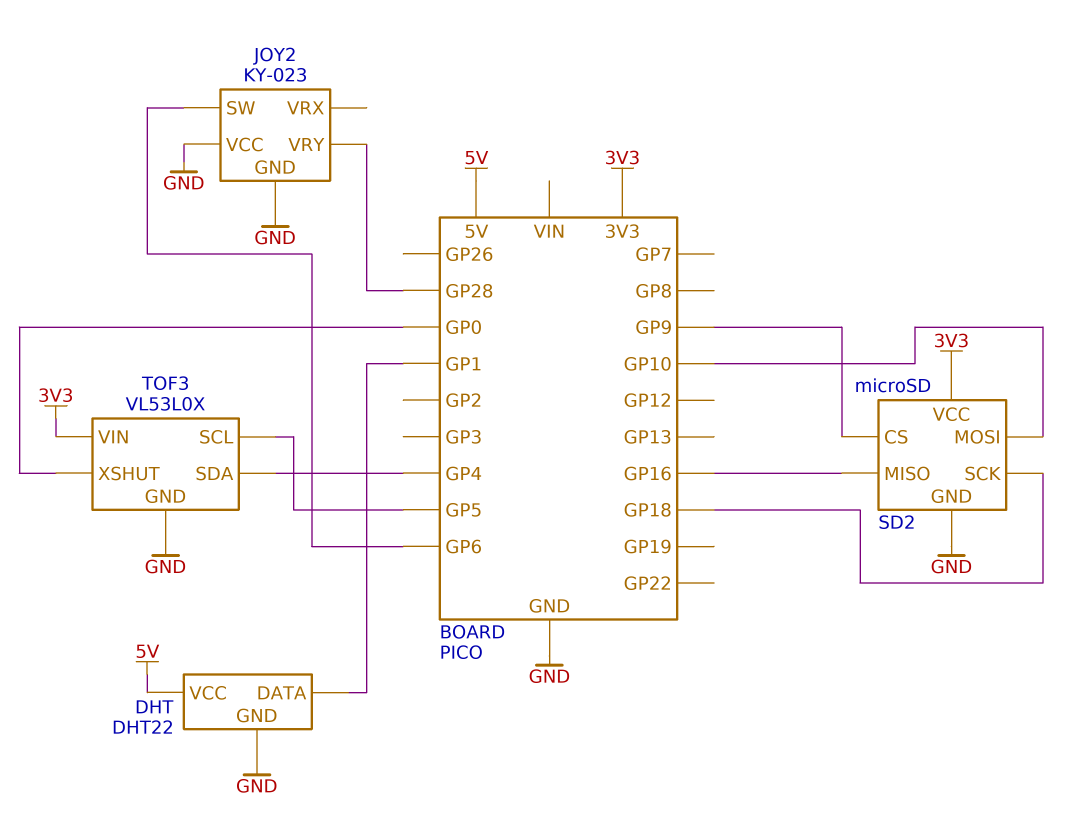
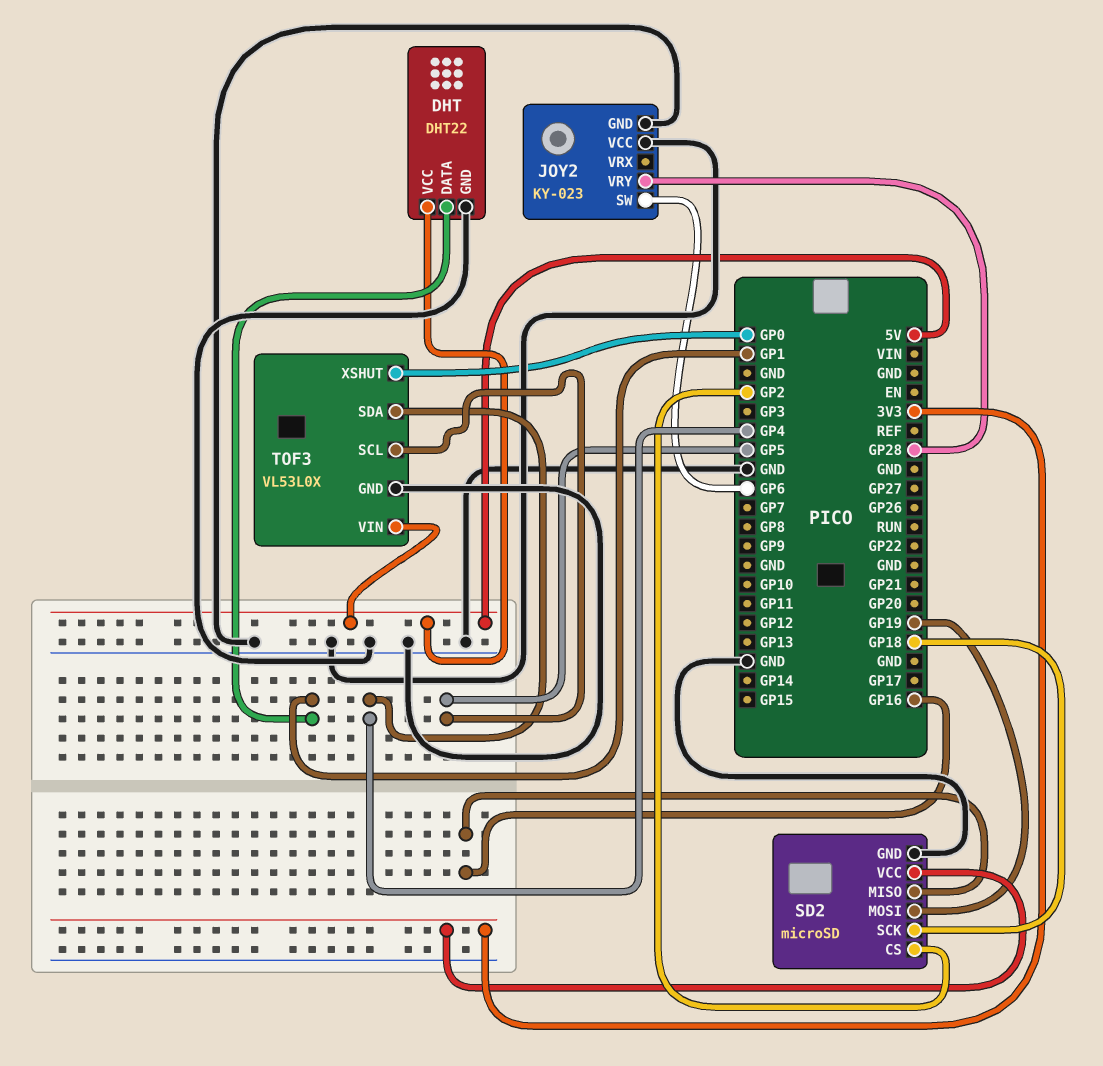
SD2 pin CS: GP9 -> GP2
SD2 pin MOSI: GP10 -> GP19
TOF3 pin VIN: 3V3 -> 5V

